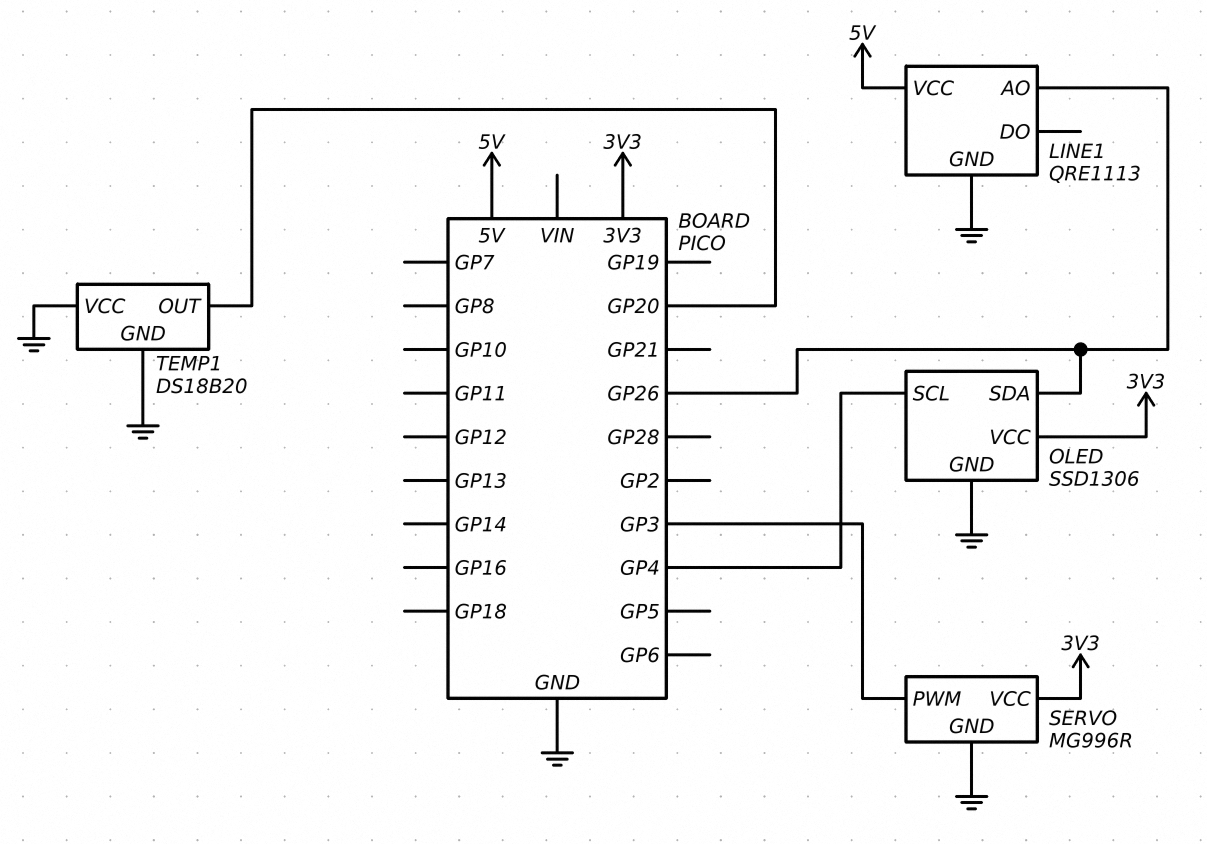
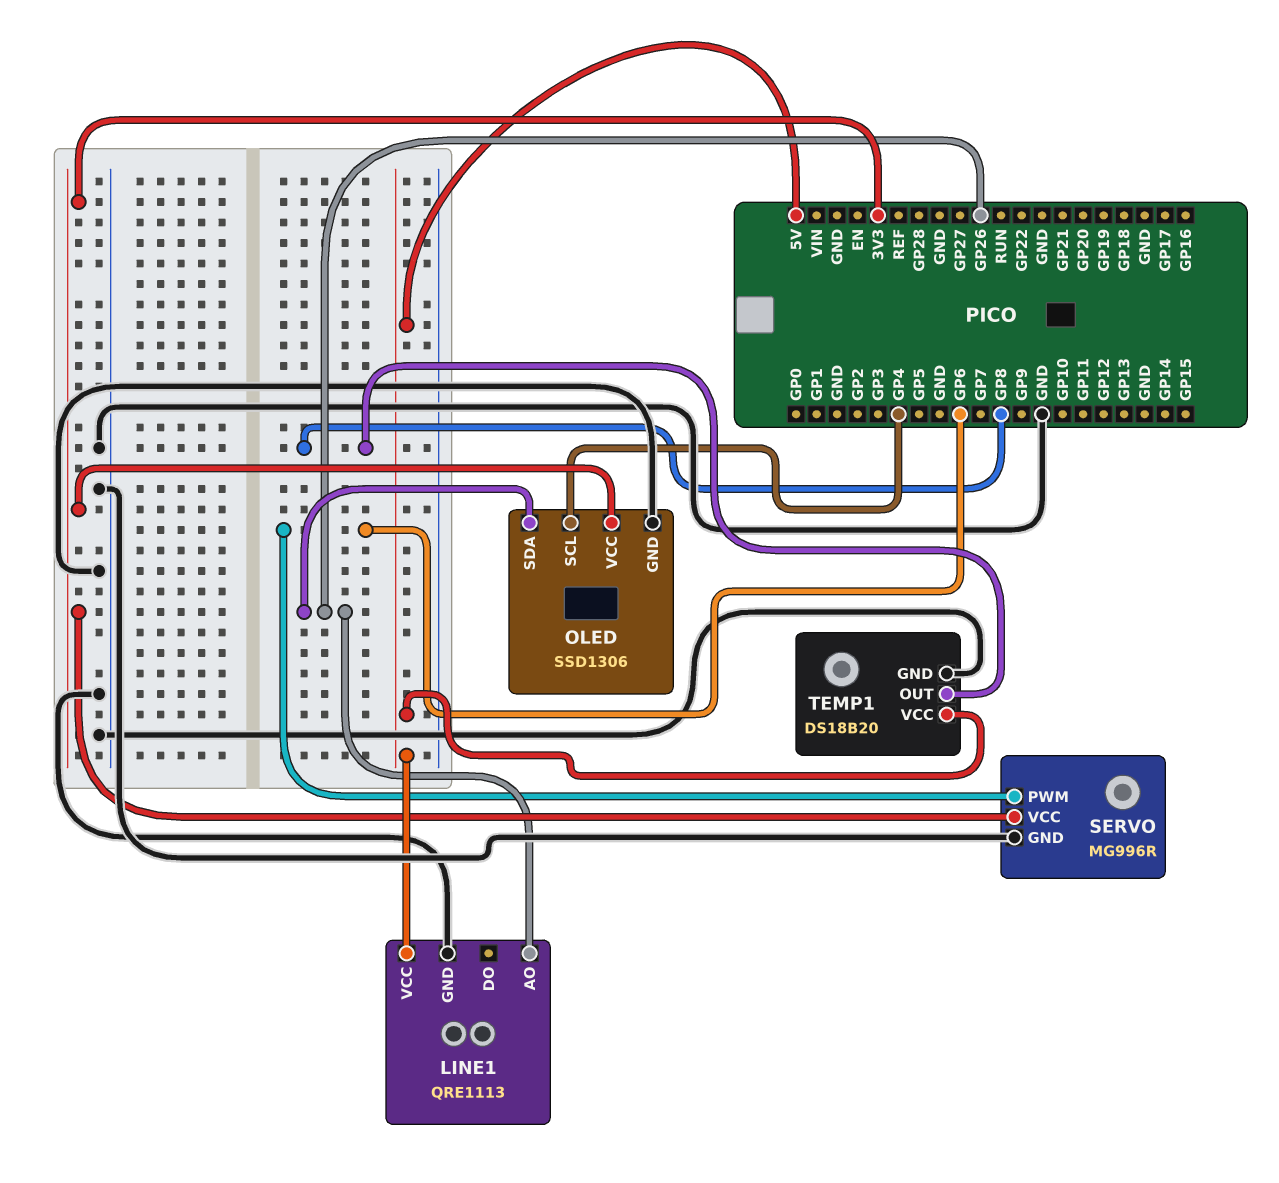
SERVO pin PWM: GP3 -> GP6
TEMP1 pin OUT: GP20 -> GP8
TEMP1 pin VCC: GND -> 5V

